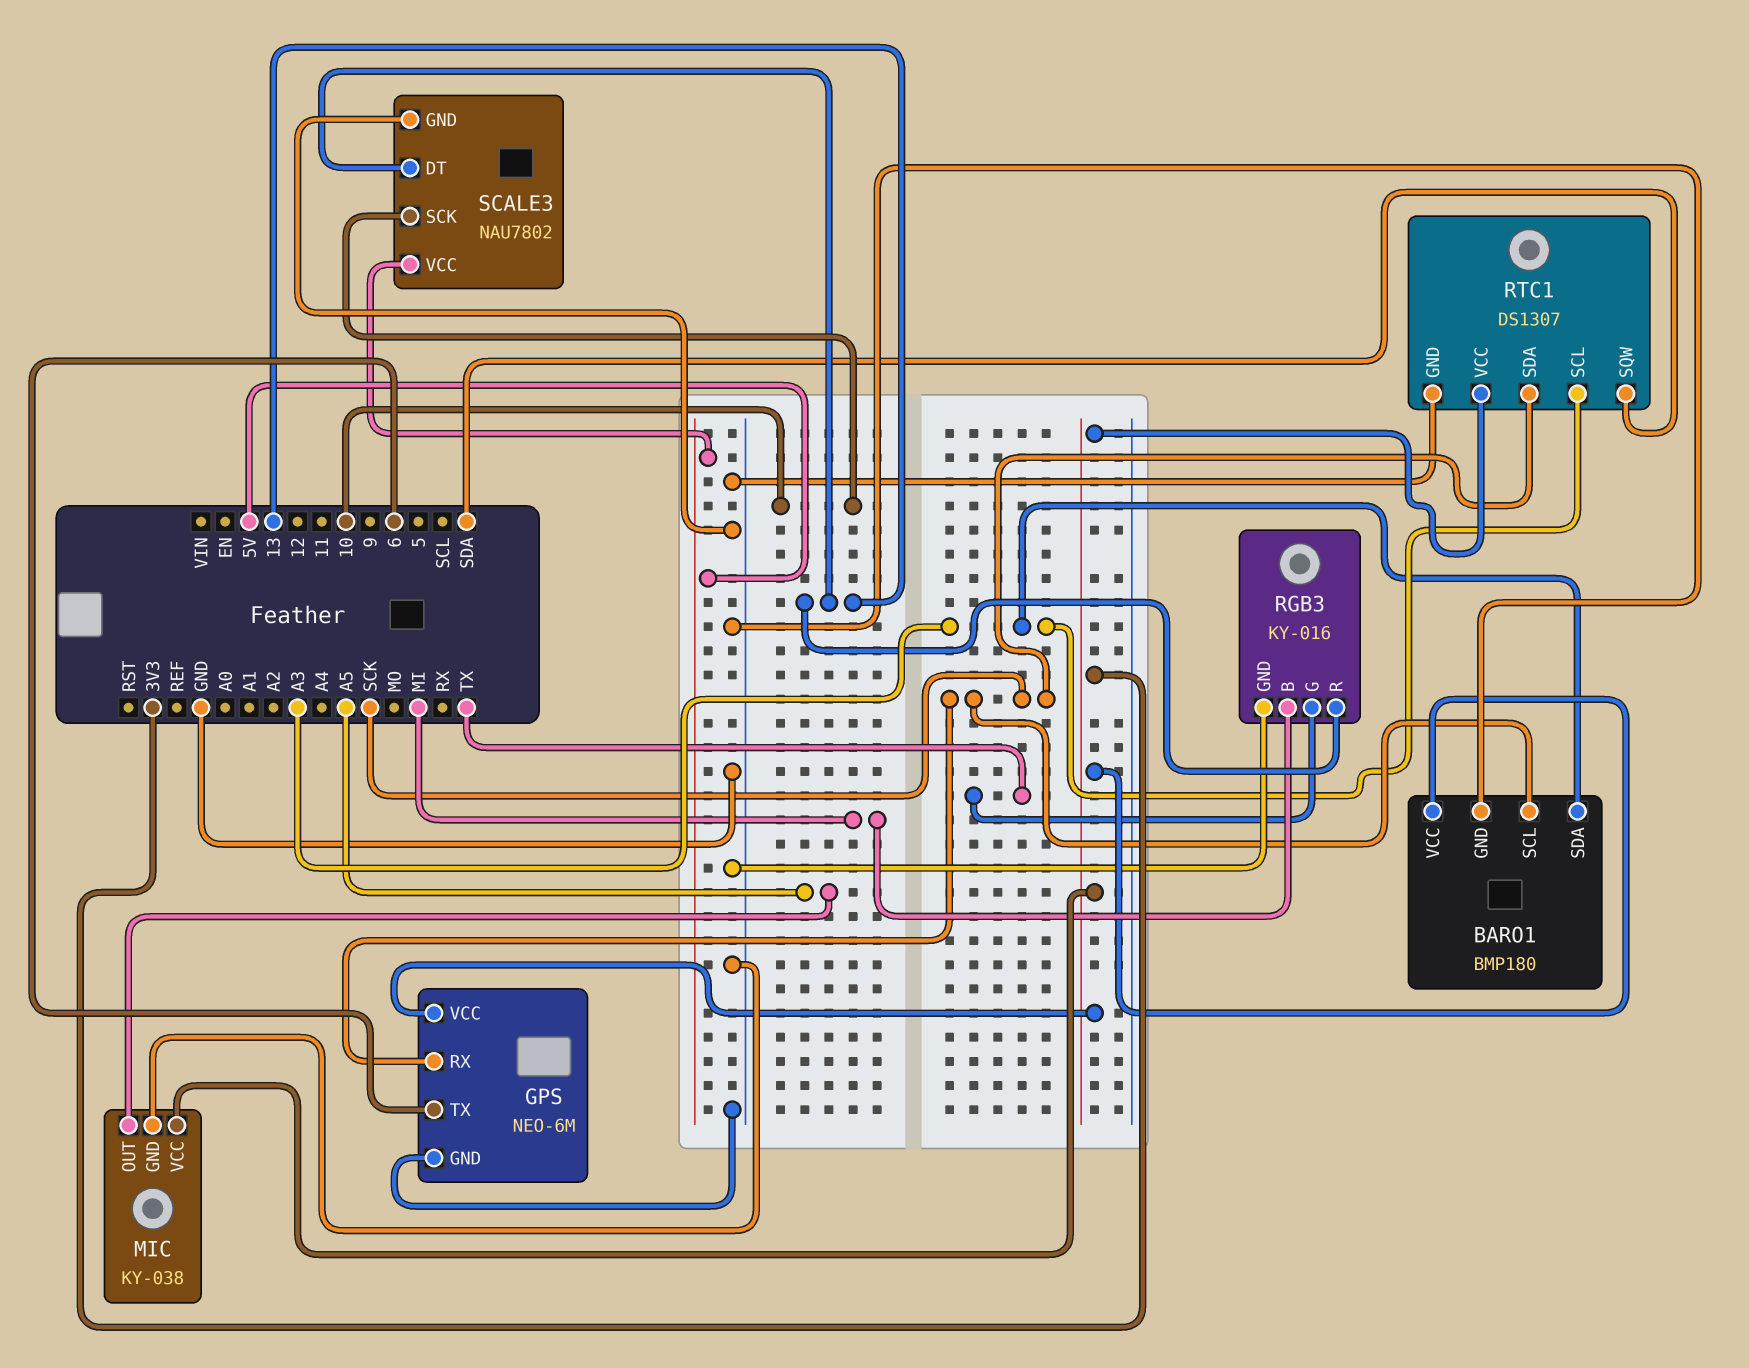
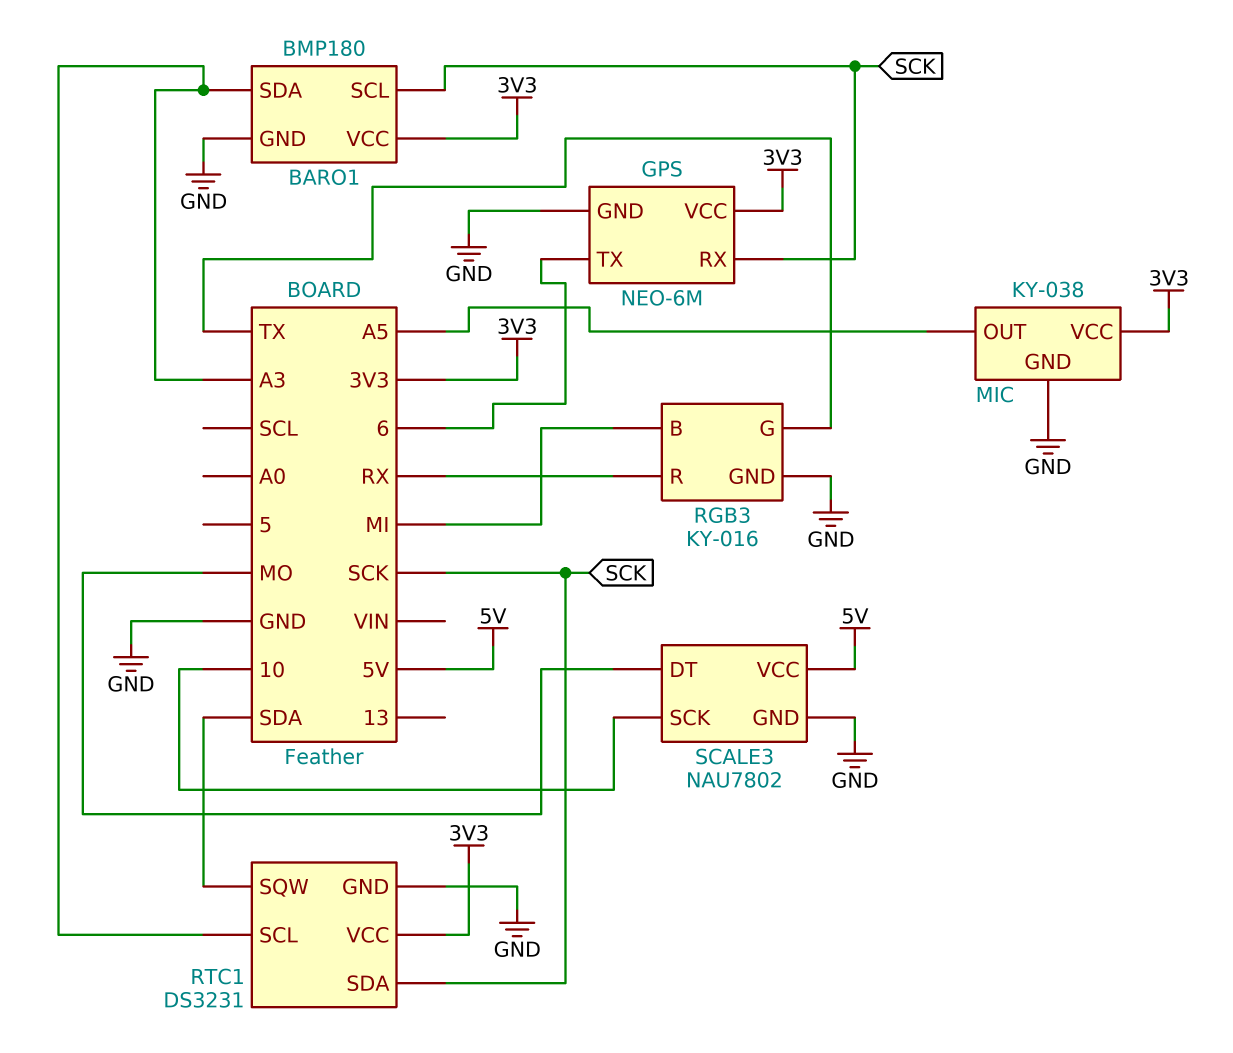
RGB3 pin R: 13 -> RX
RTC1: DS1307 -> DS3231
SCALE3 pin DT: 13 -> MO

